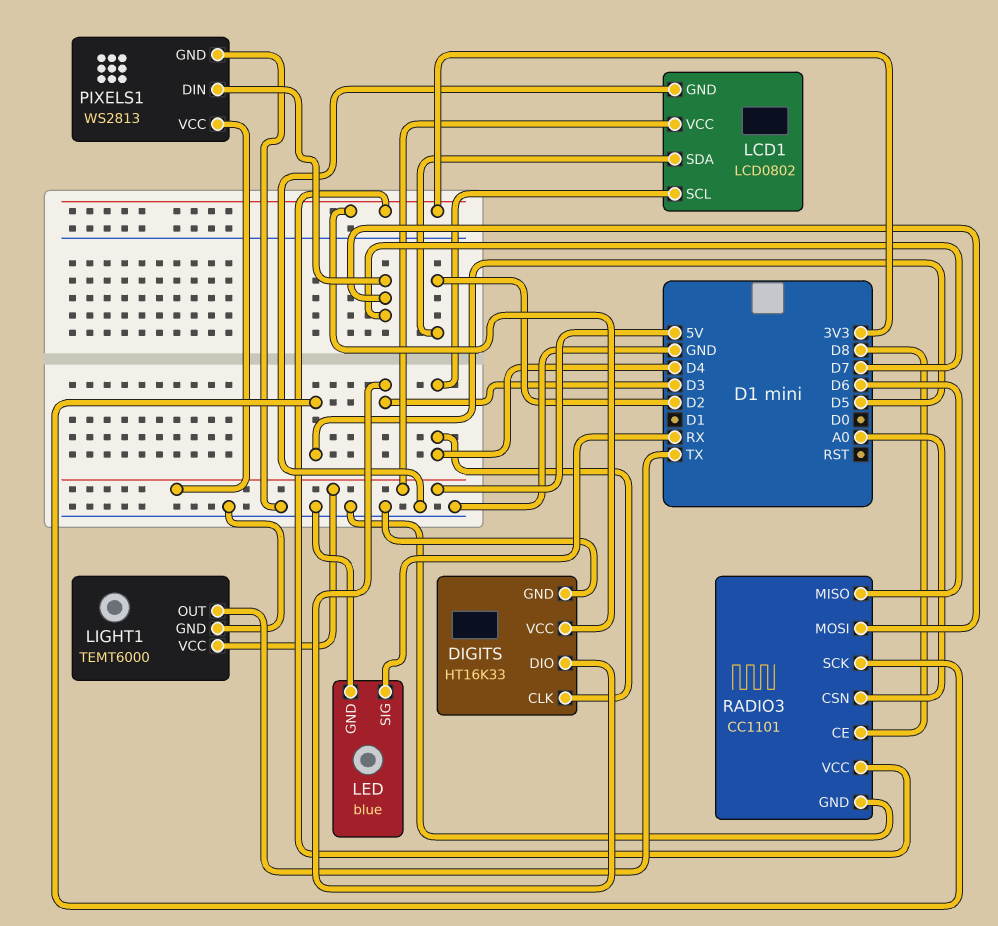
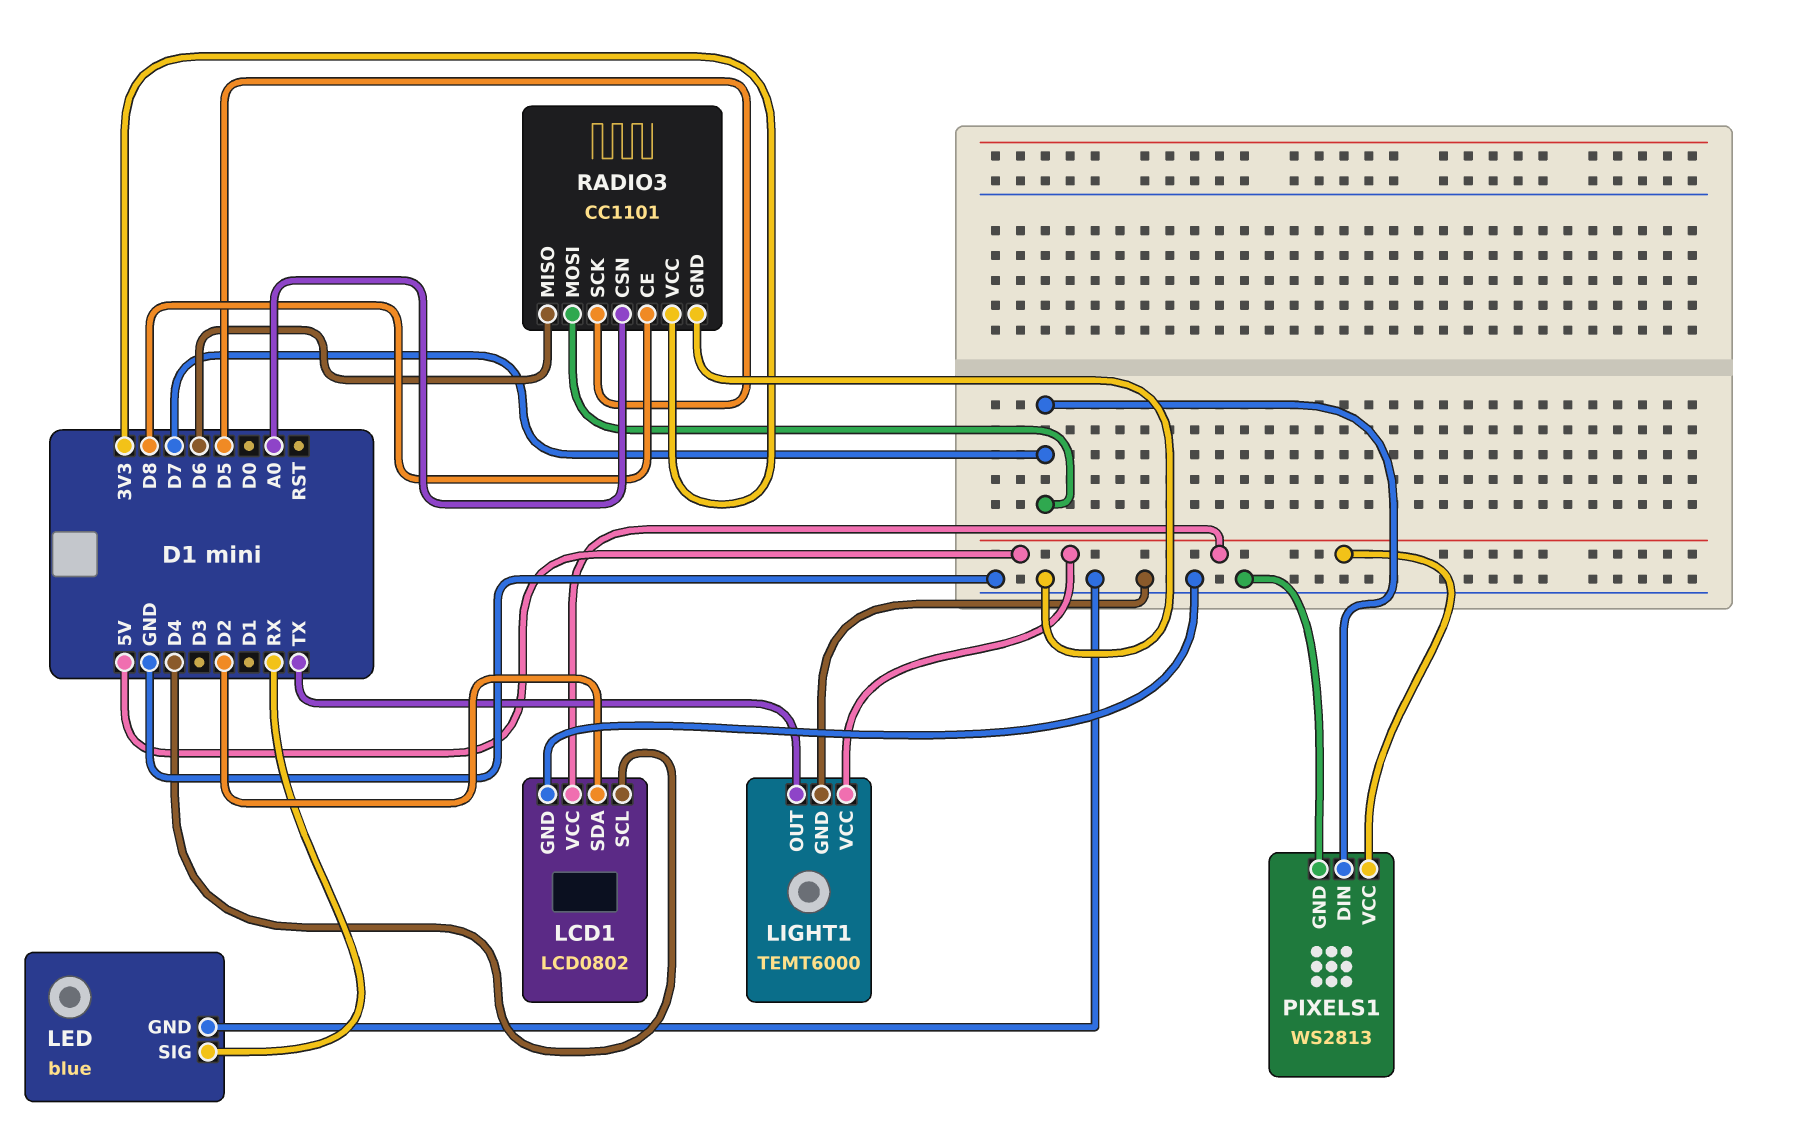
DIGITS: HT16K33 -> none
DIGITS pin CLK: D4 -> none
DIGITS pin DIO: D3 -> none
DIGITS pin GND: GND -> none
DIGITS pin VCC: 3V3 -> none

